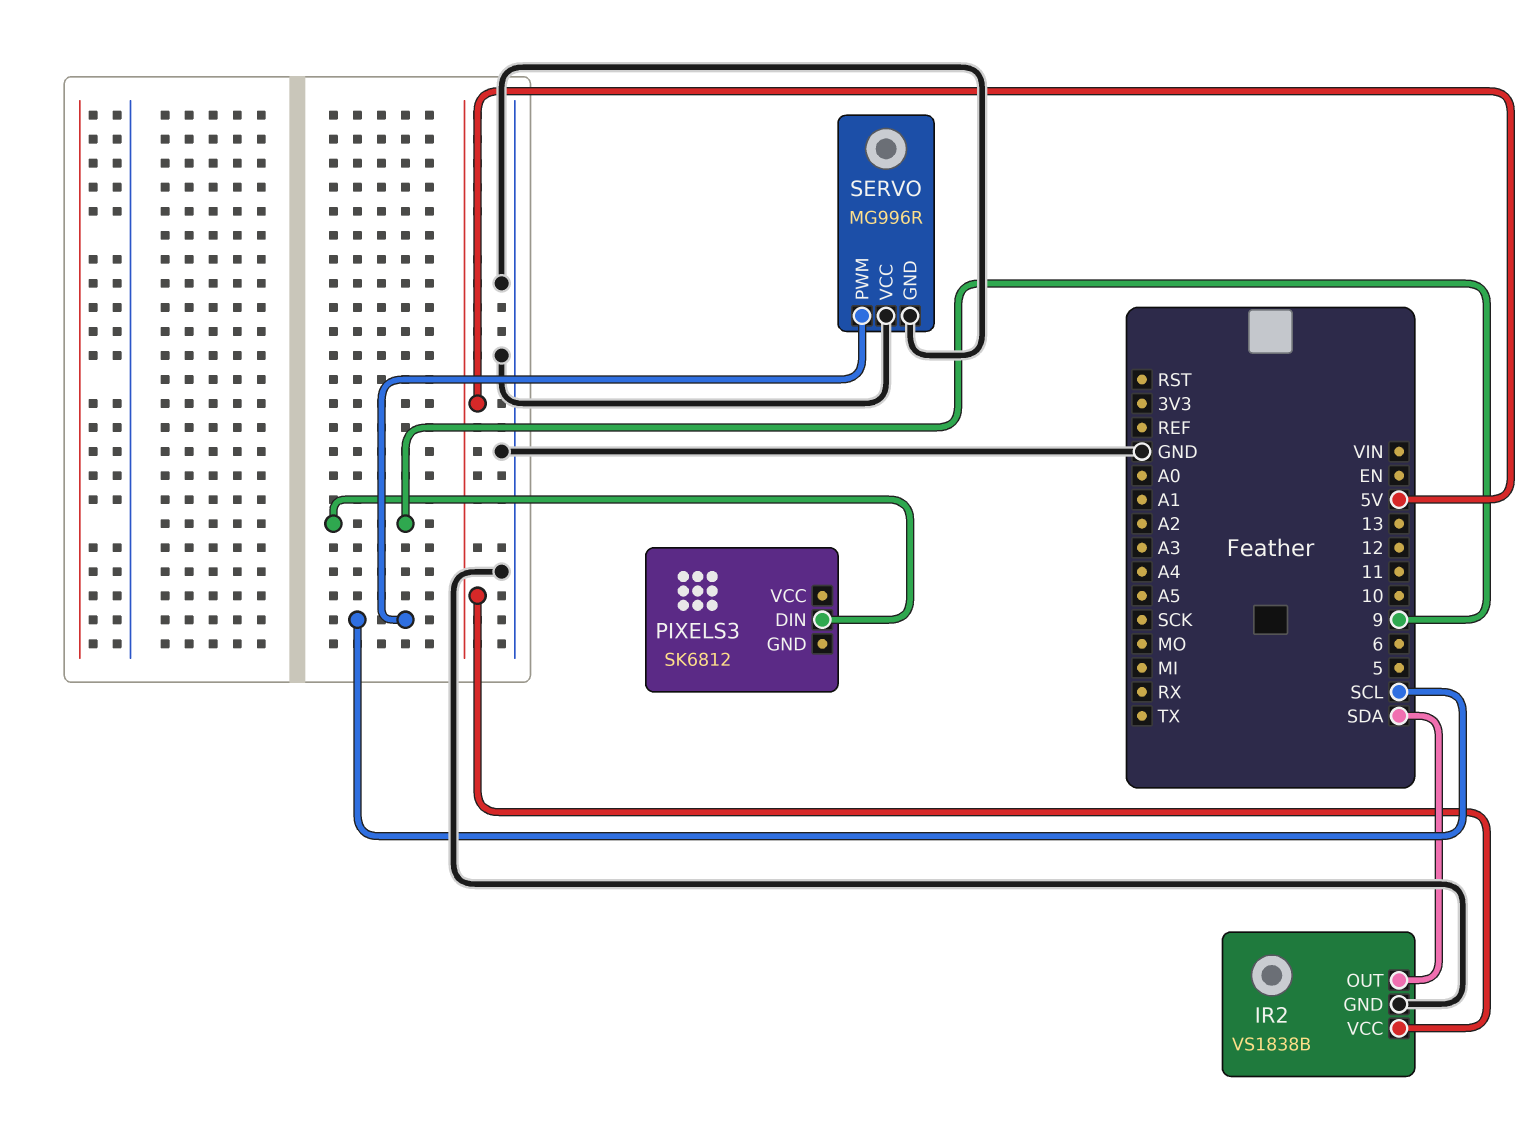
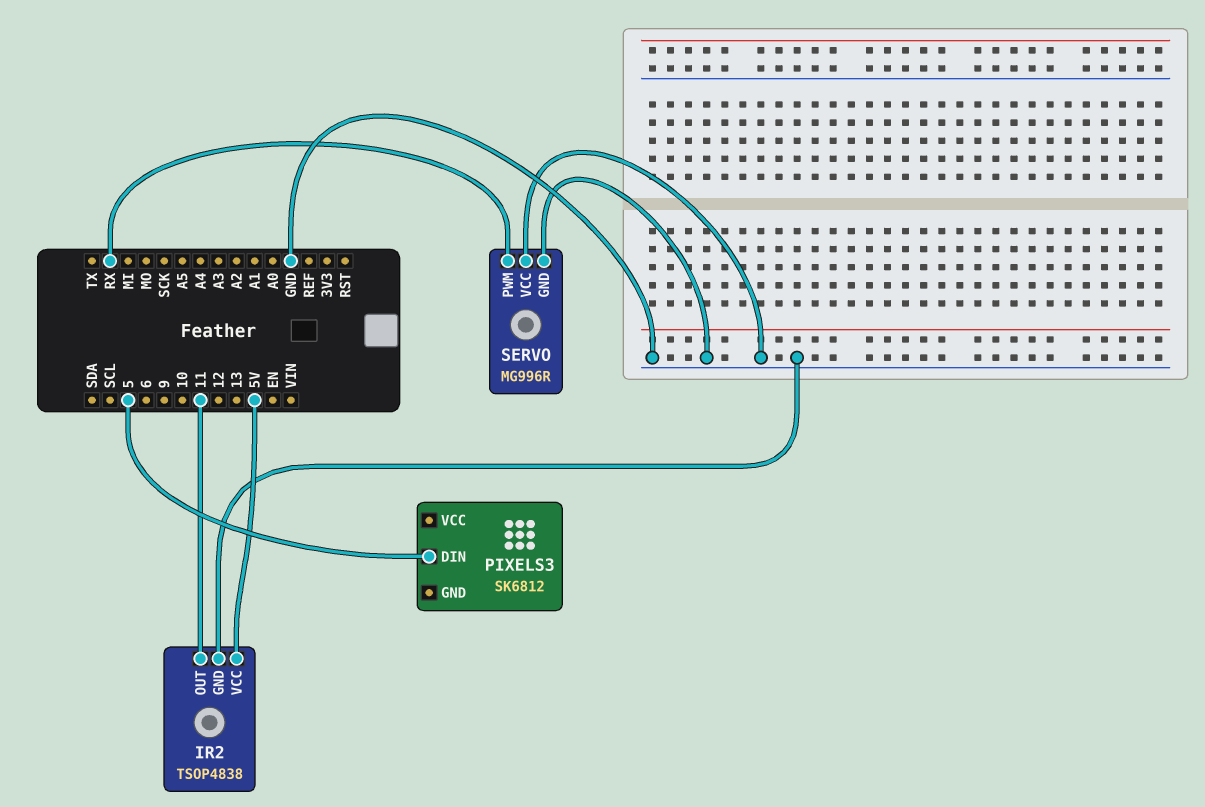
IR2: VS1838B -> TSOP4838
IR2 pin OUT: SDA -> 11
PIXELS3 pin DIN: 9 -> 5
SERVO pin PWM: SCL -> RX

